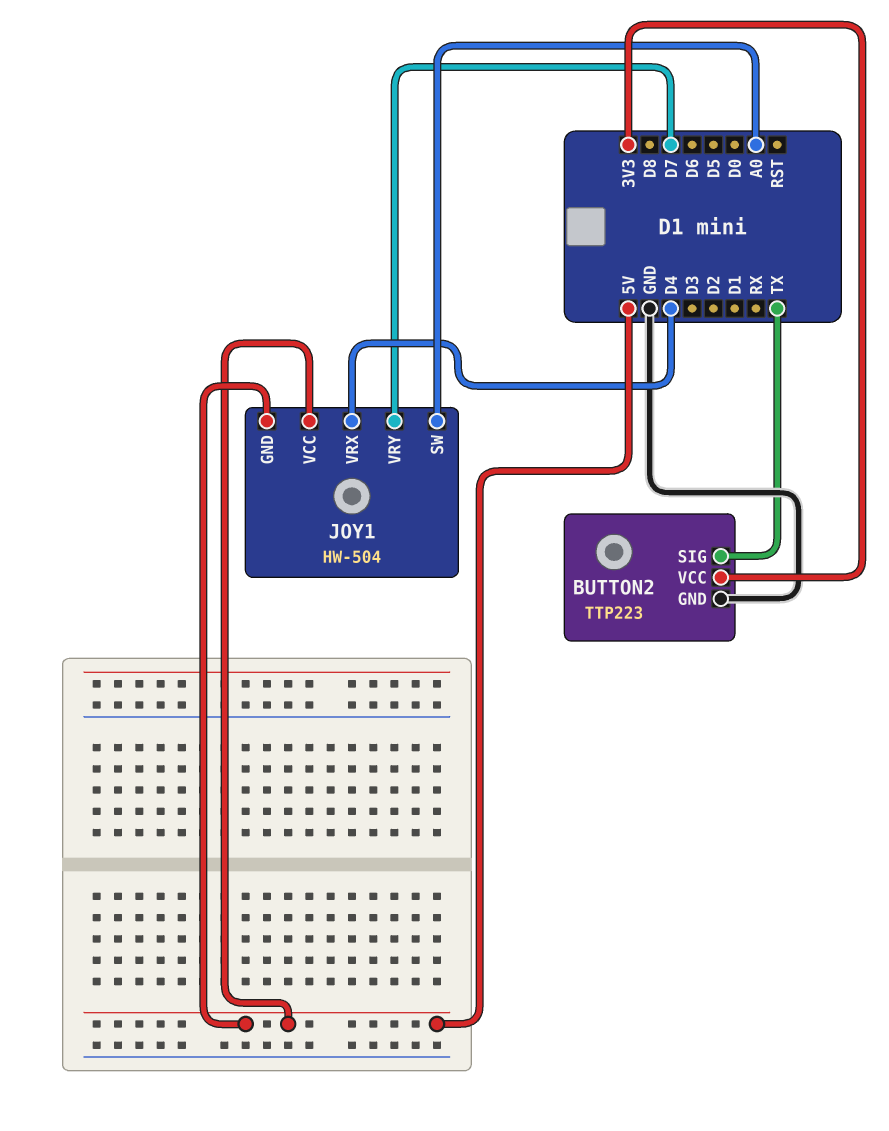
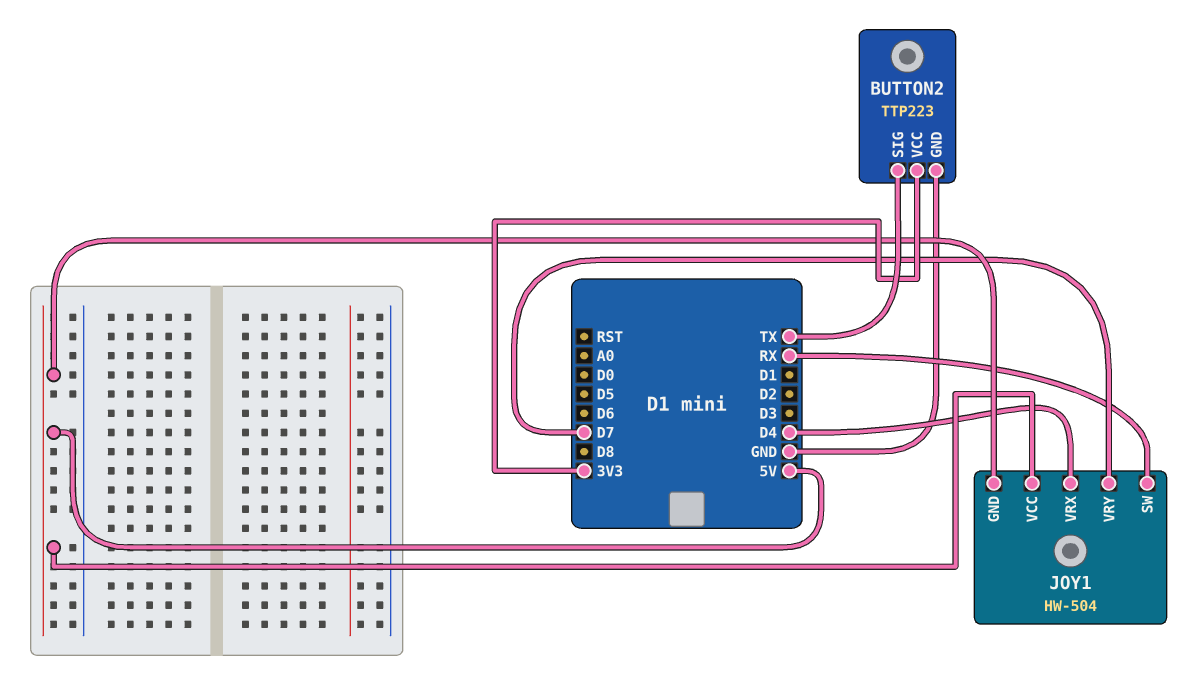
JOY1 pin SW: A0 -> RX

